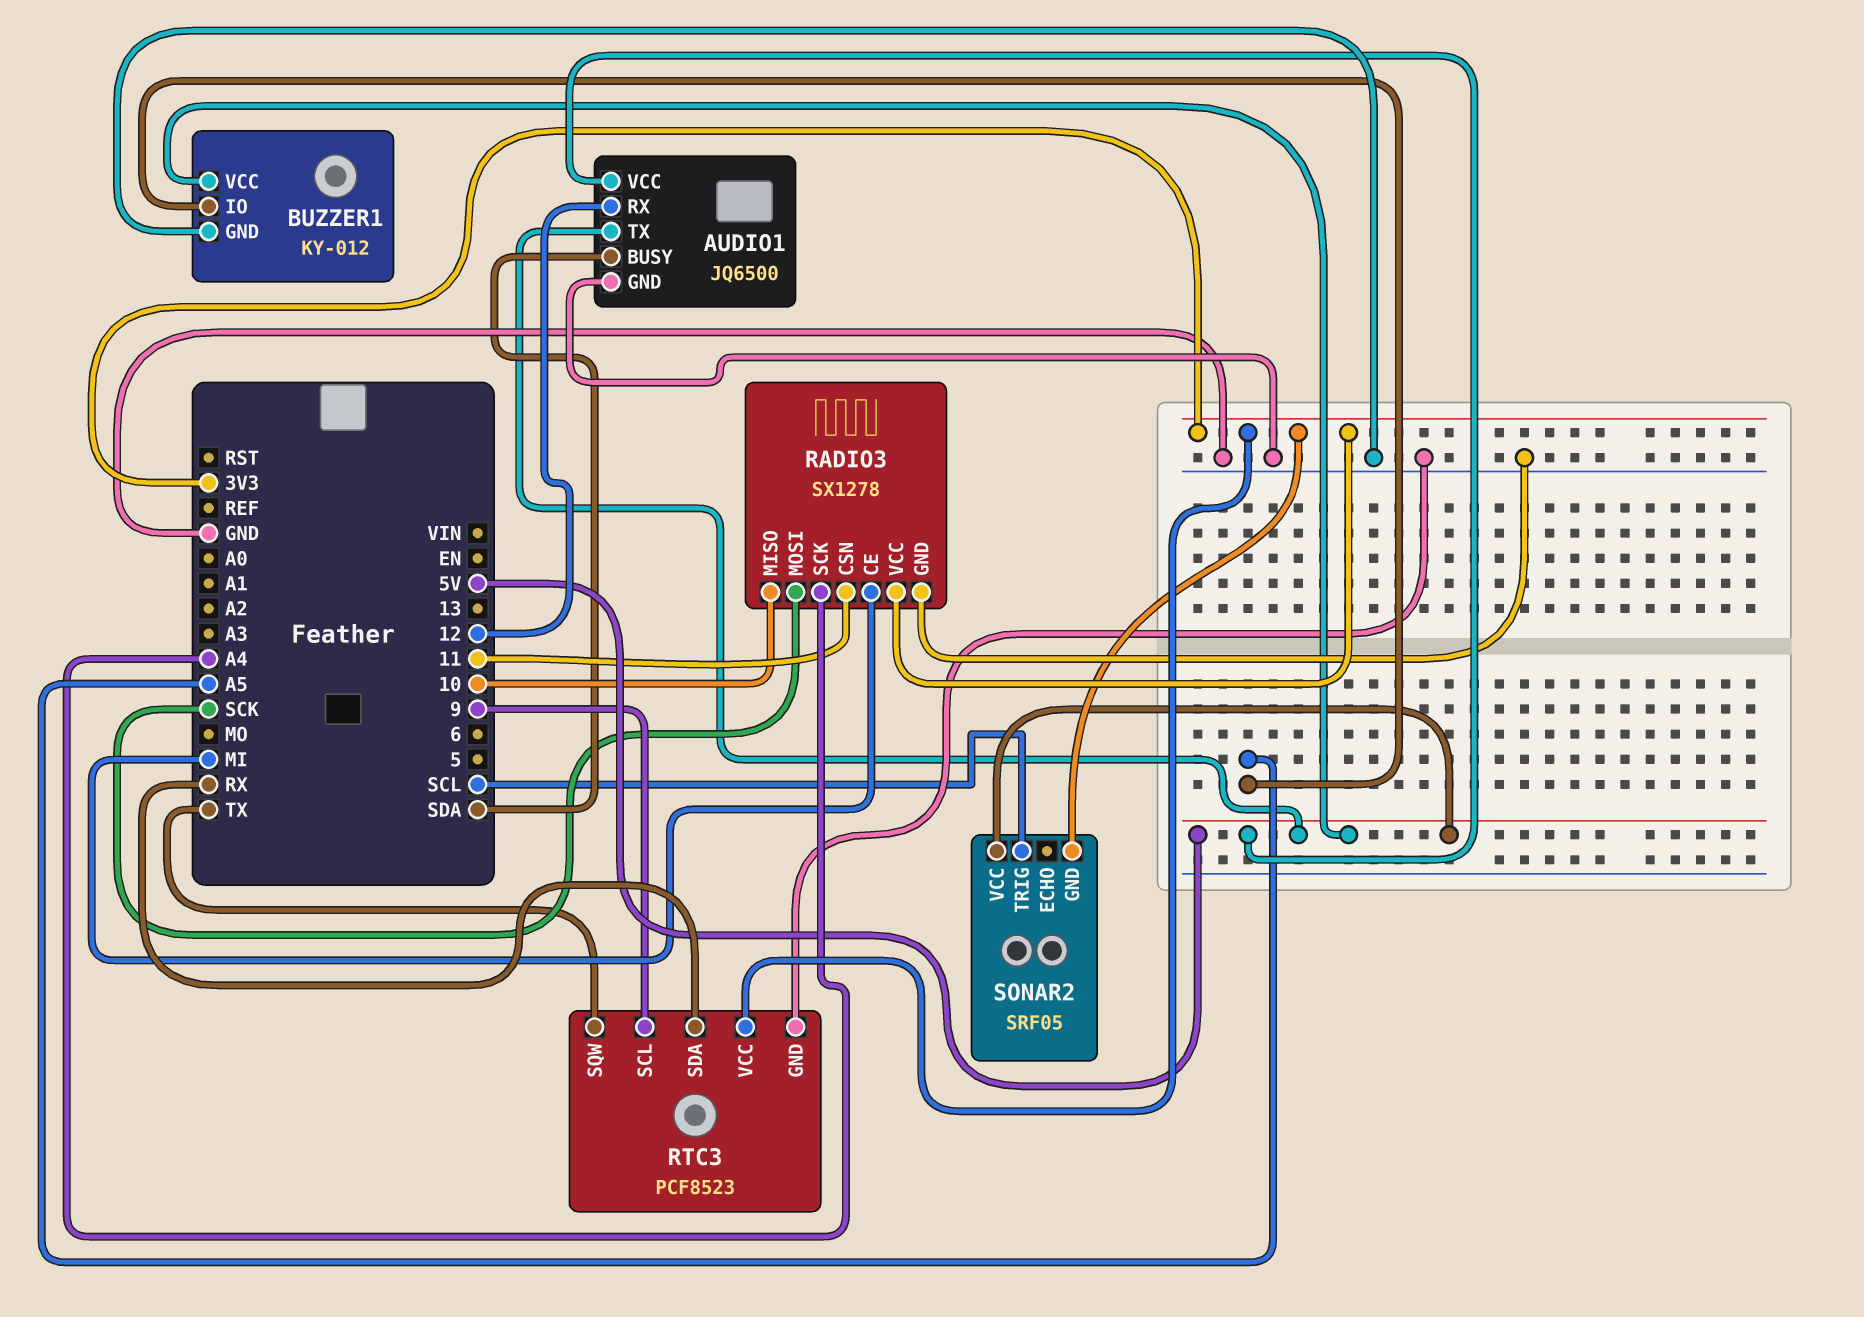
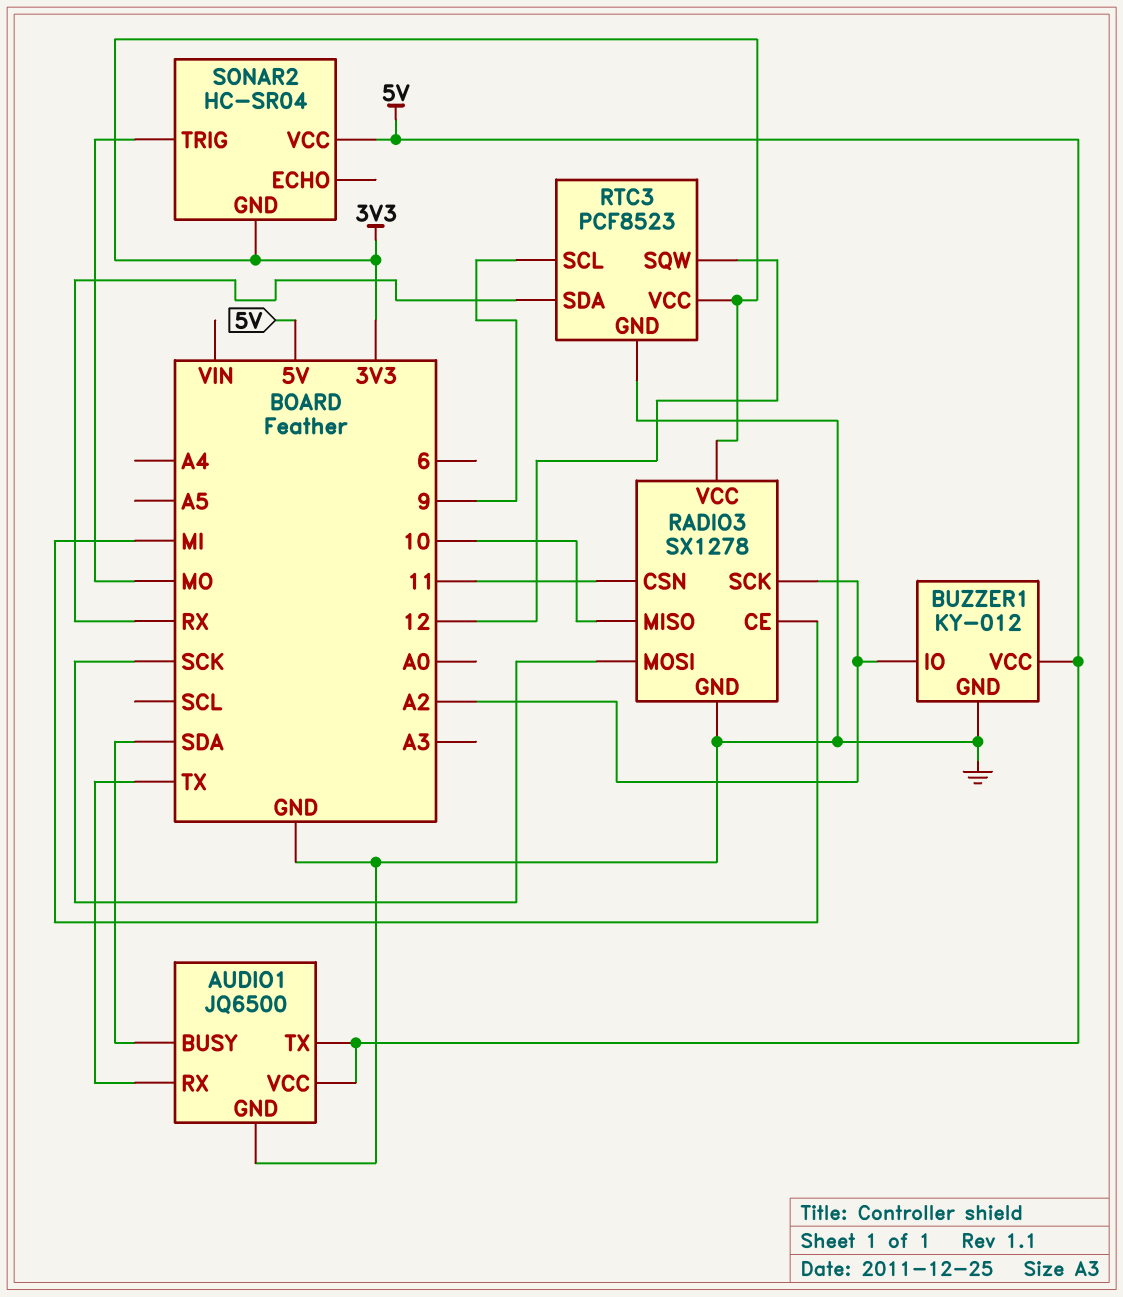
AUDIO1 pin RX: 12 -> TX
BUZZER1 pin IO: A5 -> A2
RADIO3 pin SCK: A4 -> A2
RTC3 pin SQW: TX -> 12
SONAR2: SRF05 -> HC-SR04
SONAR2 pin TRIG: SCL -> MO

